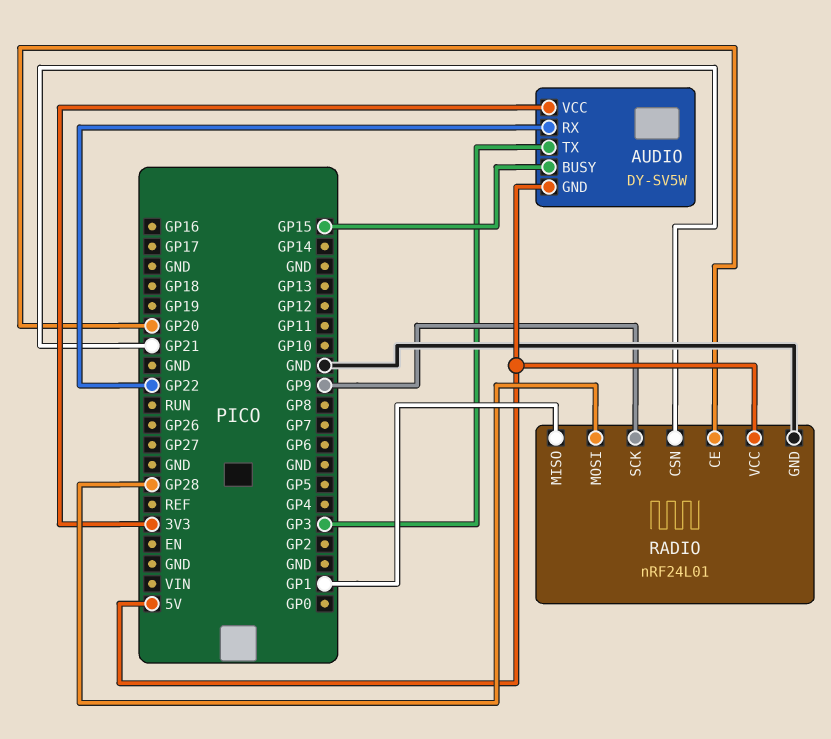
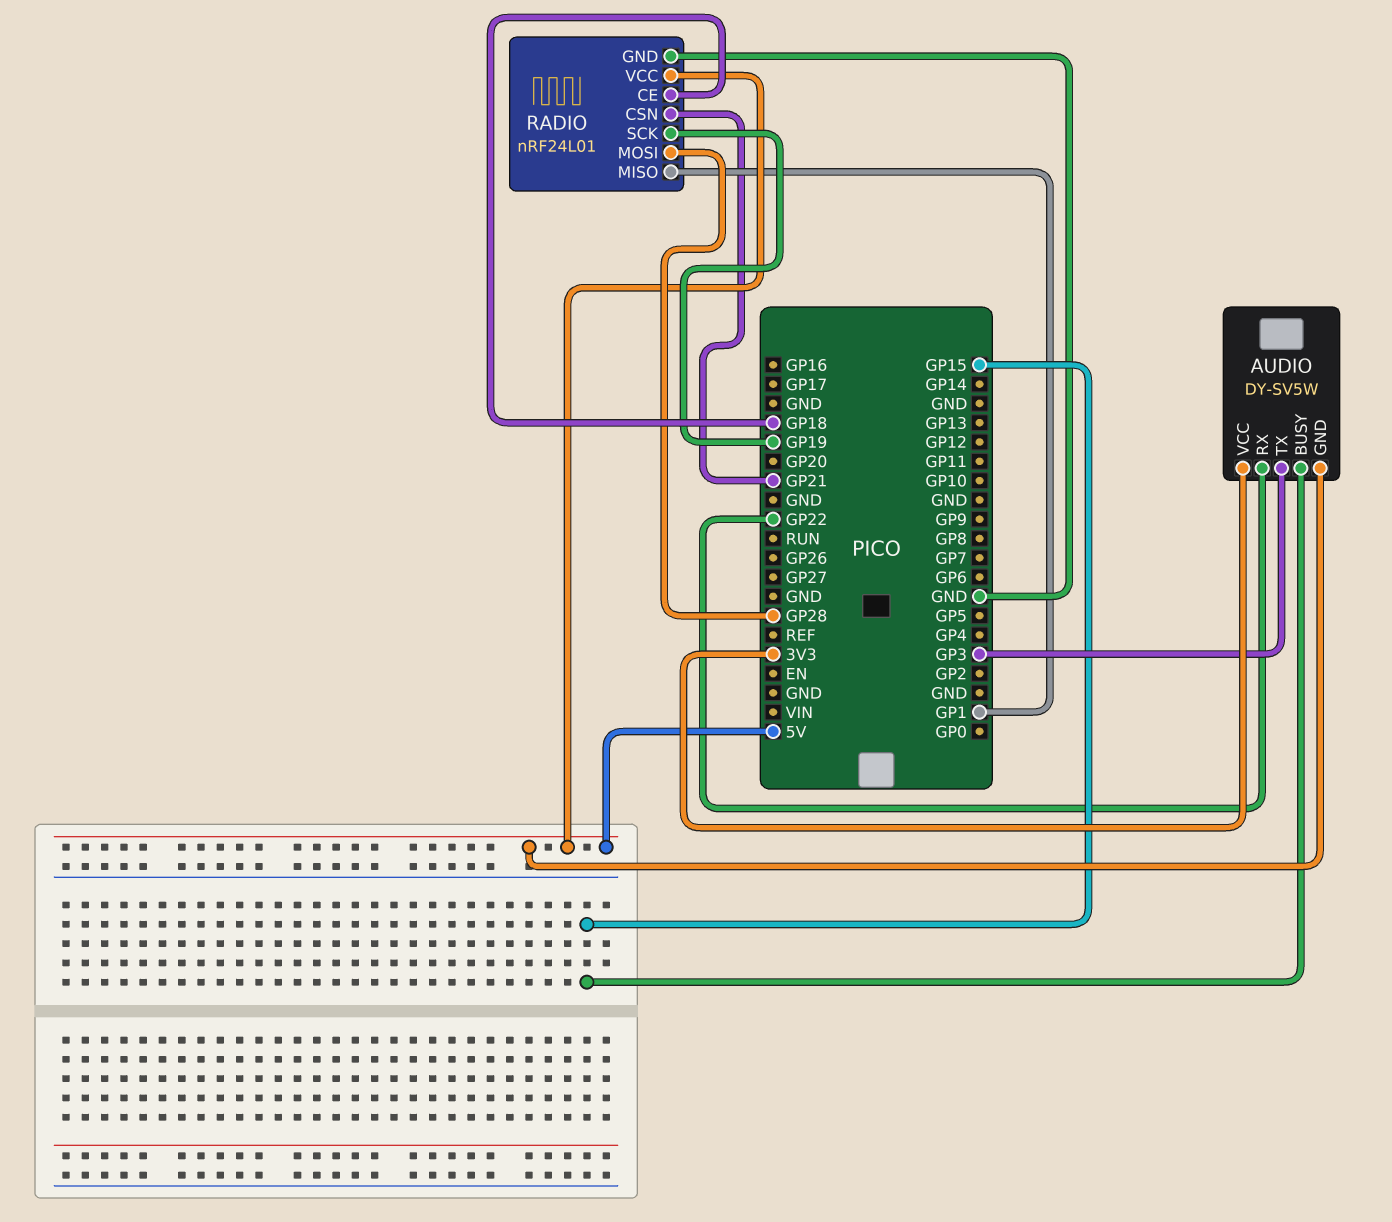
RADIO pin CE: GP20 -> GP18
RADIO pin SCK: GP9 -> GP19

